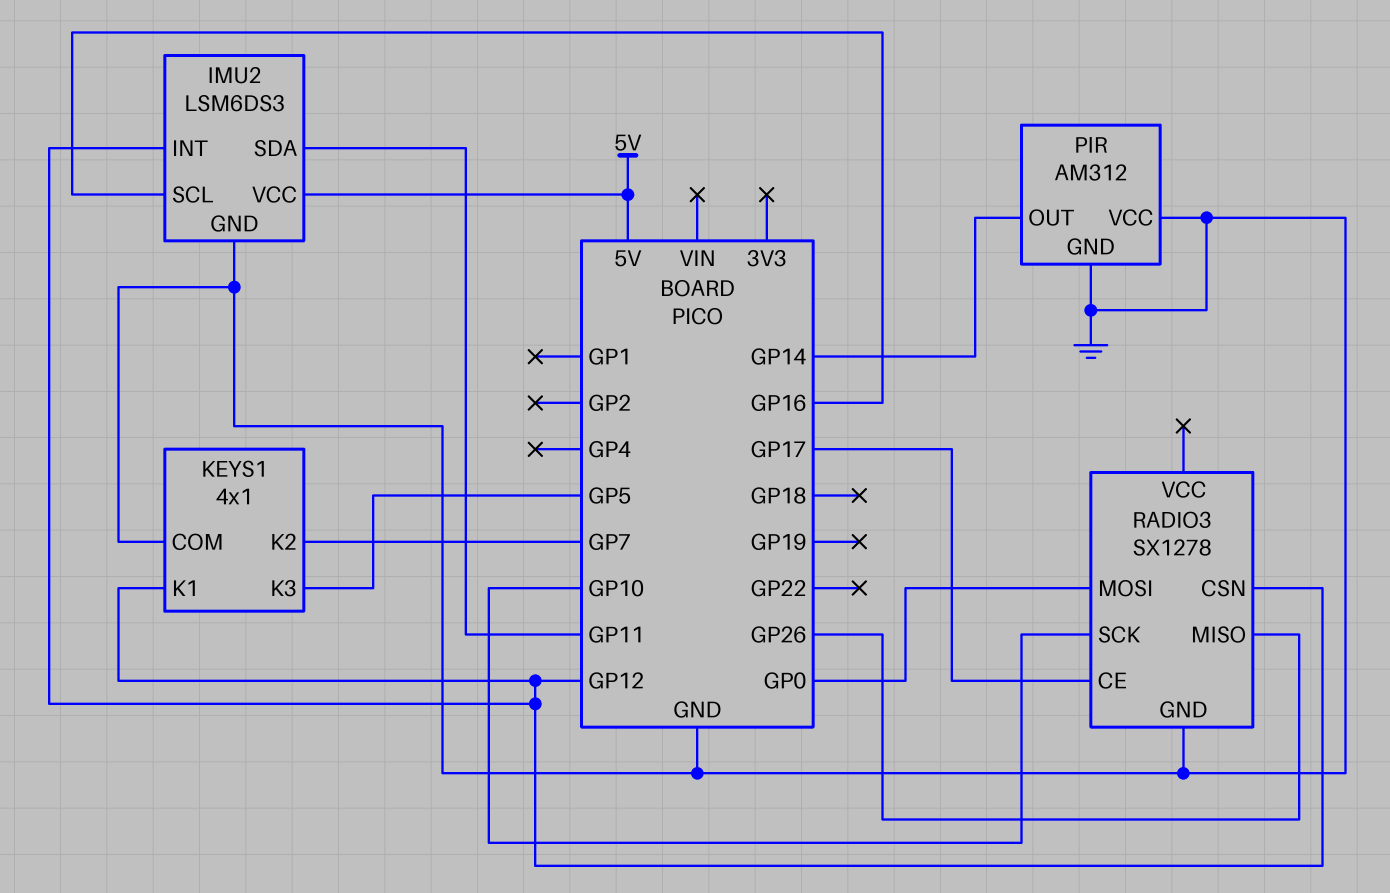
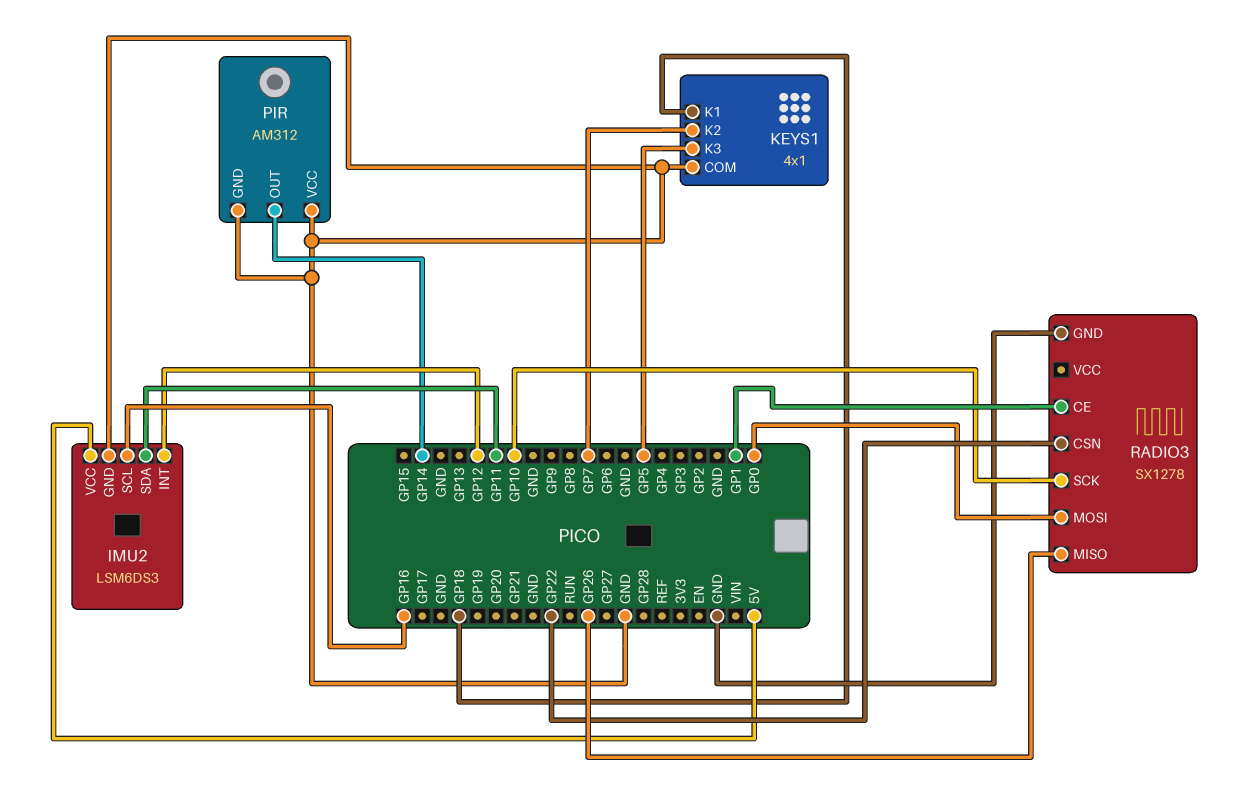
KEYS1 pin K1: GP12 -> GP18
RADIO3 pin CE: GP17 -> GP1
RADIO3 pin CSN: GP12 -> GP22

